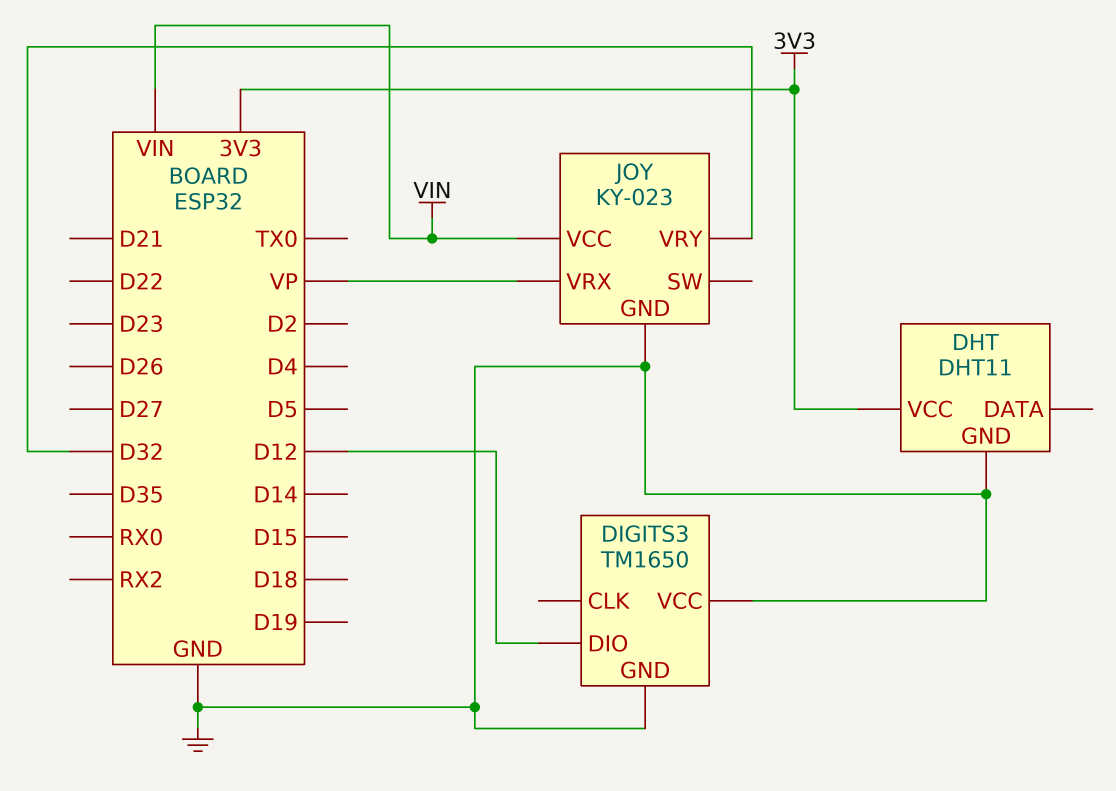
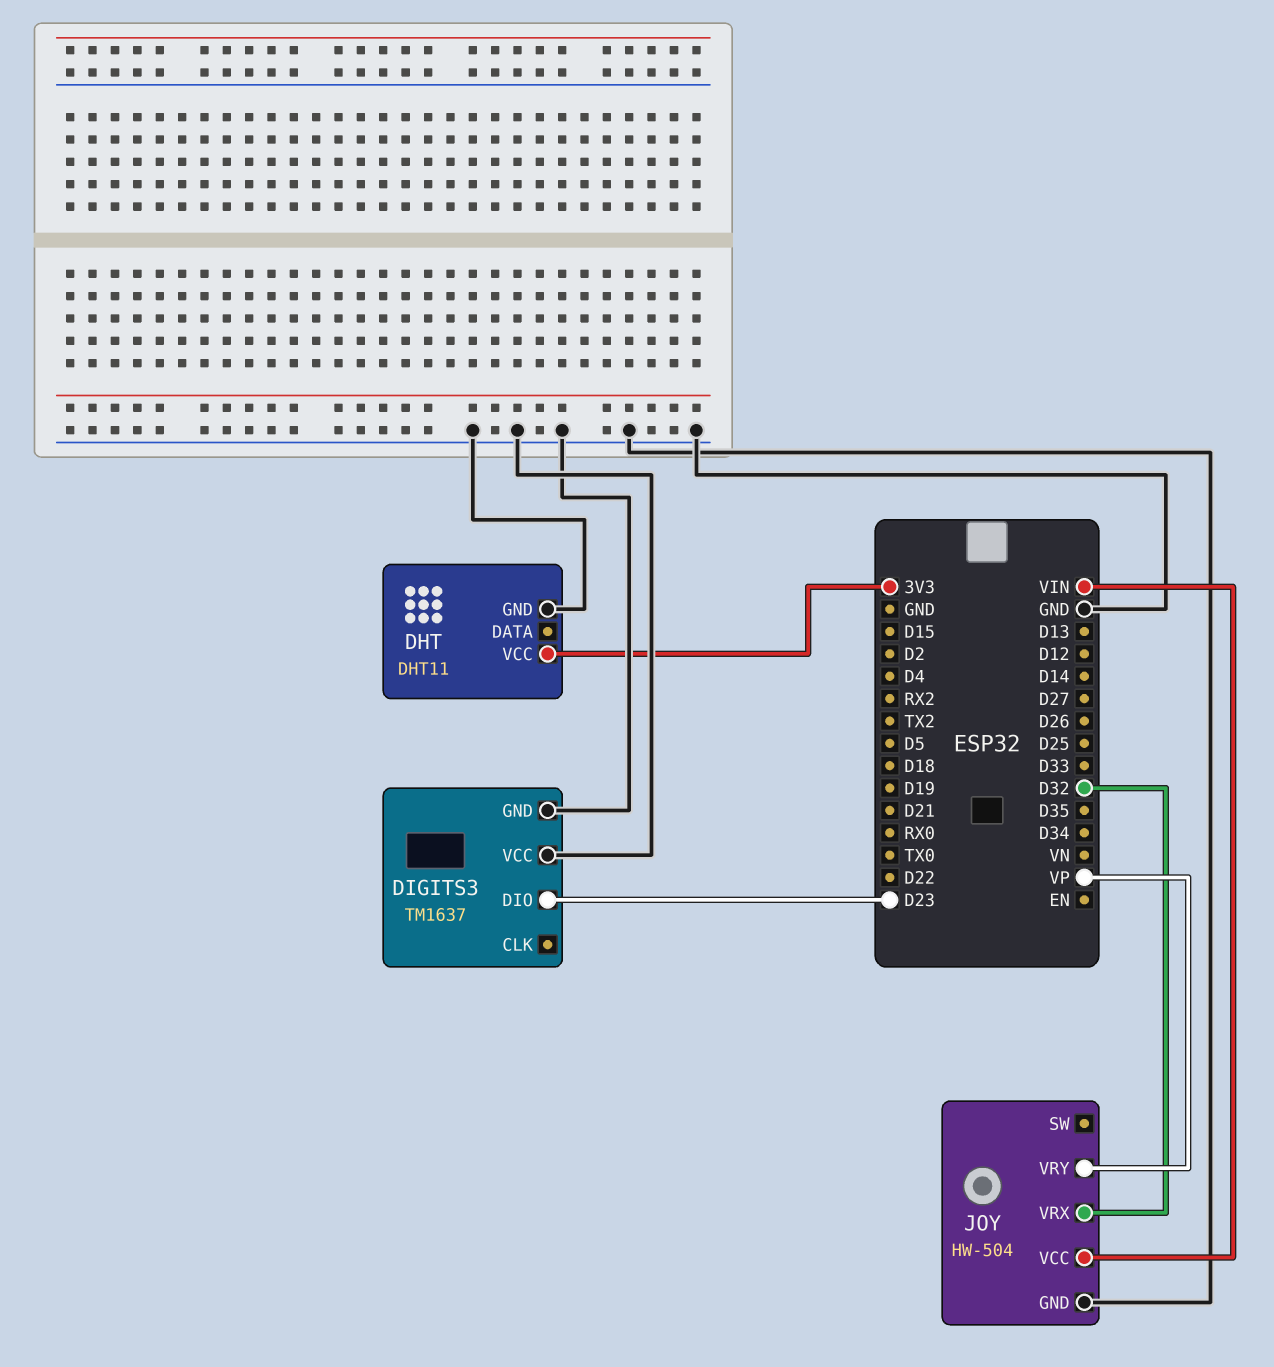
DIGITS3: TM1650 -> TM1637
DIGITS3 pin DIO: D12 -> D23
JOY: KY-023 -> HW-504
JOY pin VRX: VP -> D32
JOY pin VRY: D32 -> VP

